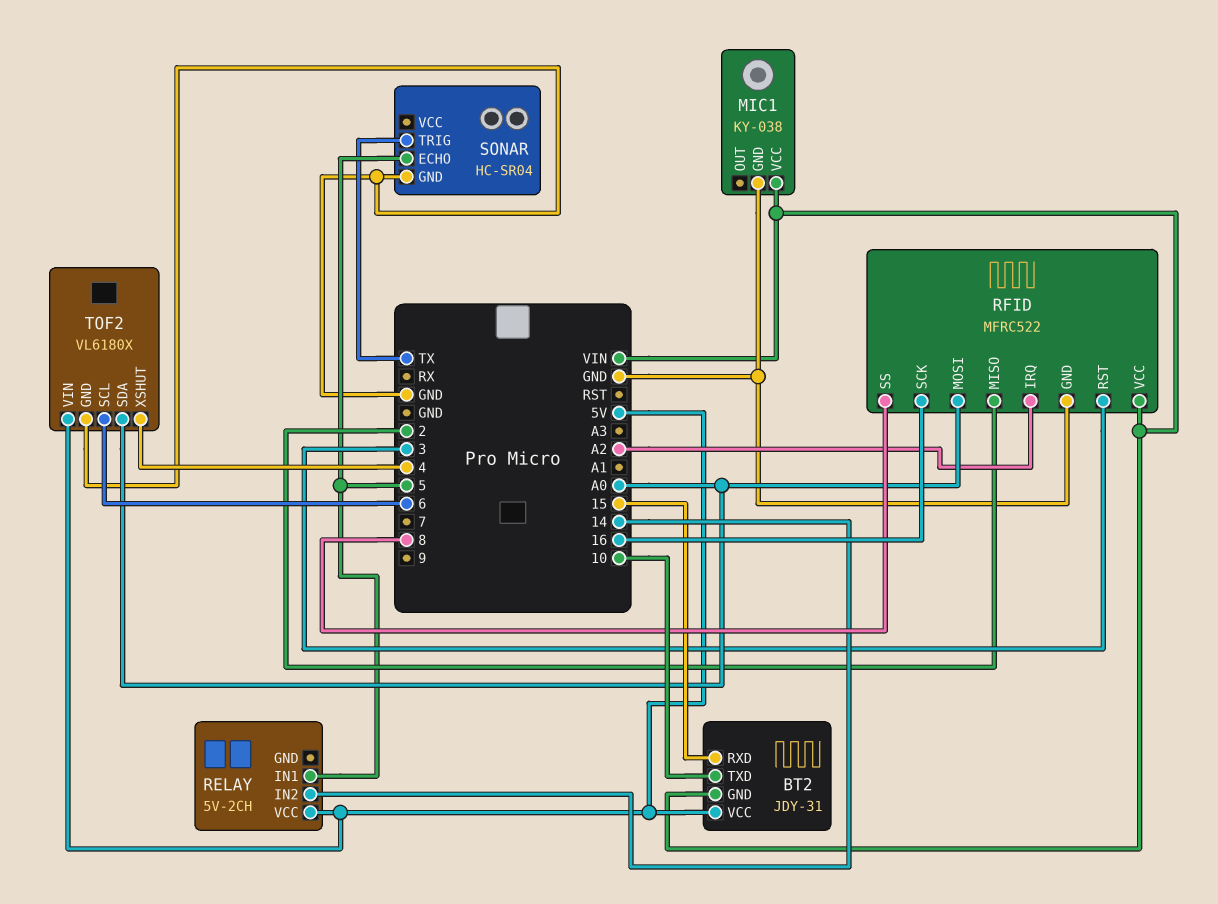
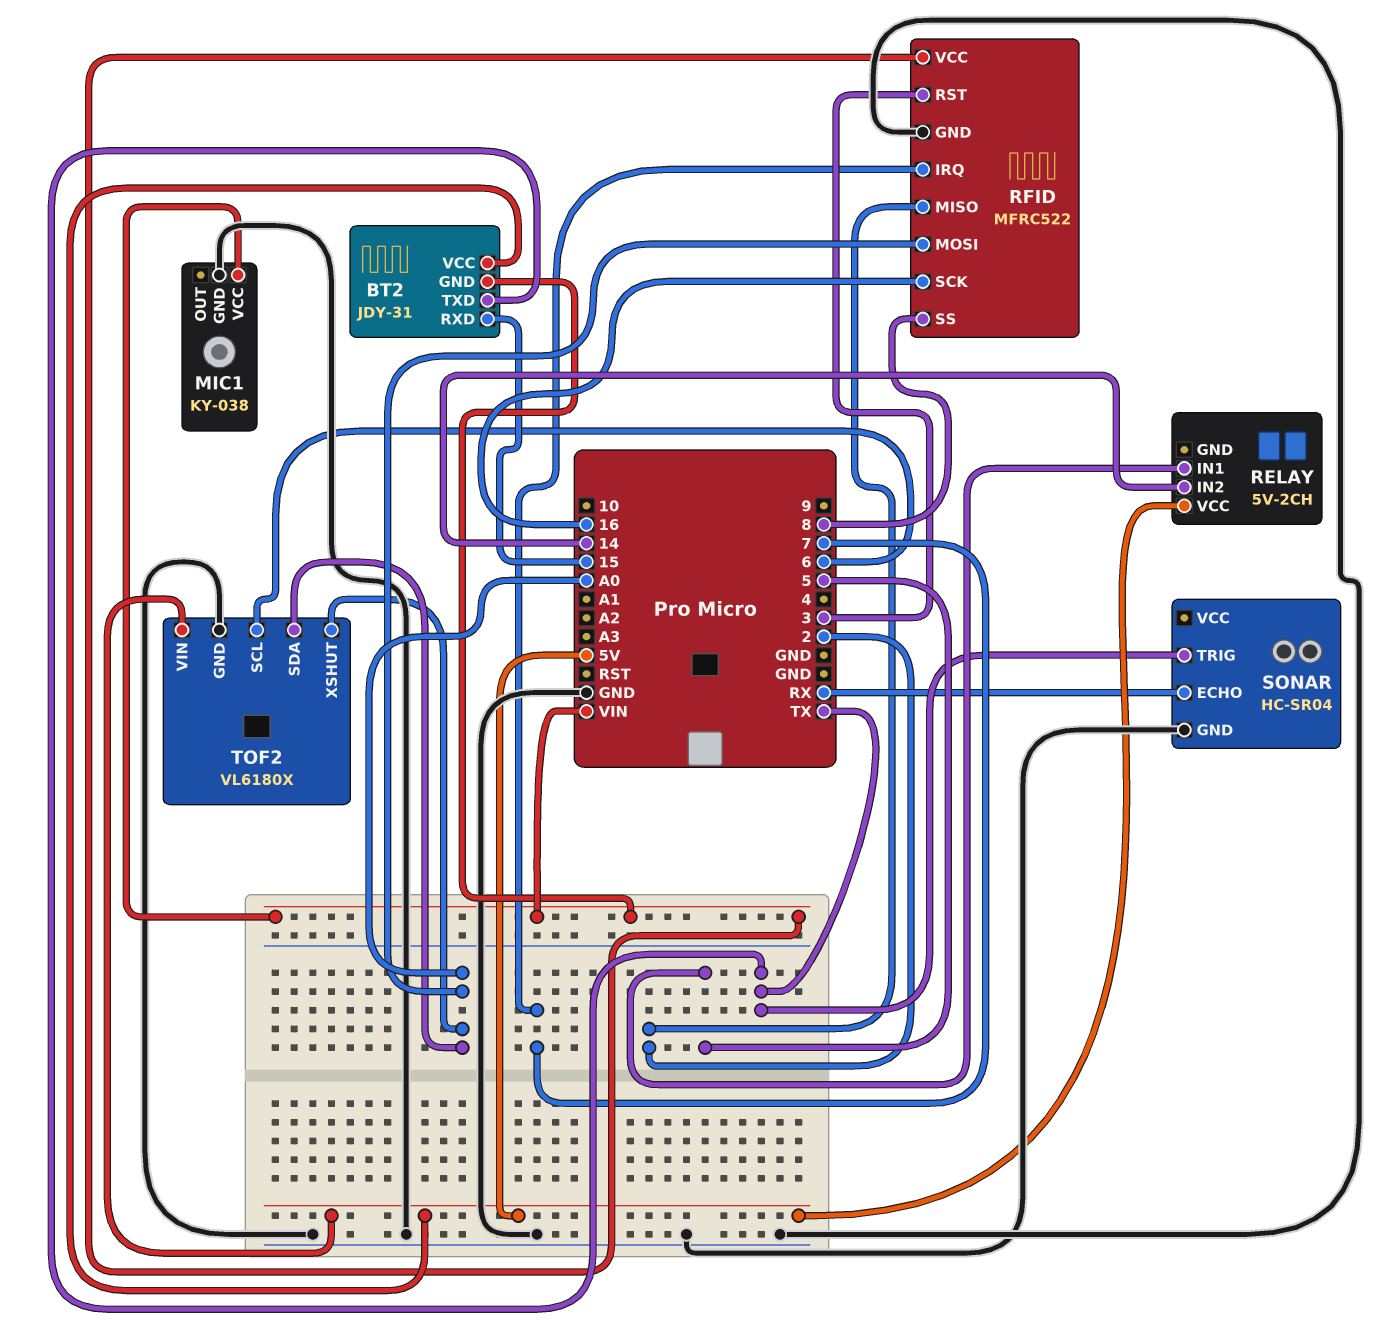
BT2 pin TXD: 10 -> TX
RFID pin IRQ: A2 -> 7
SONAR pin ECHO: 5 -> RX
TOF2 pin XSHUT: 4 -> A0

